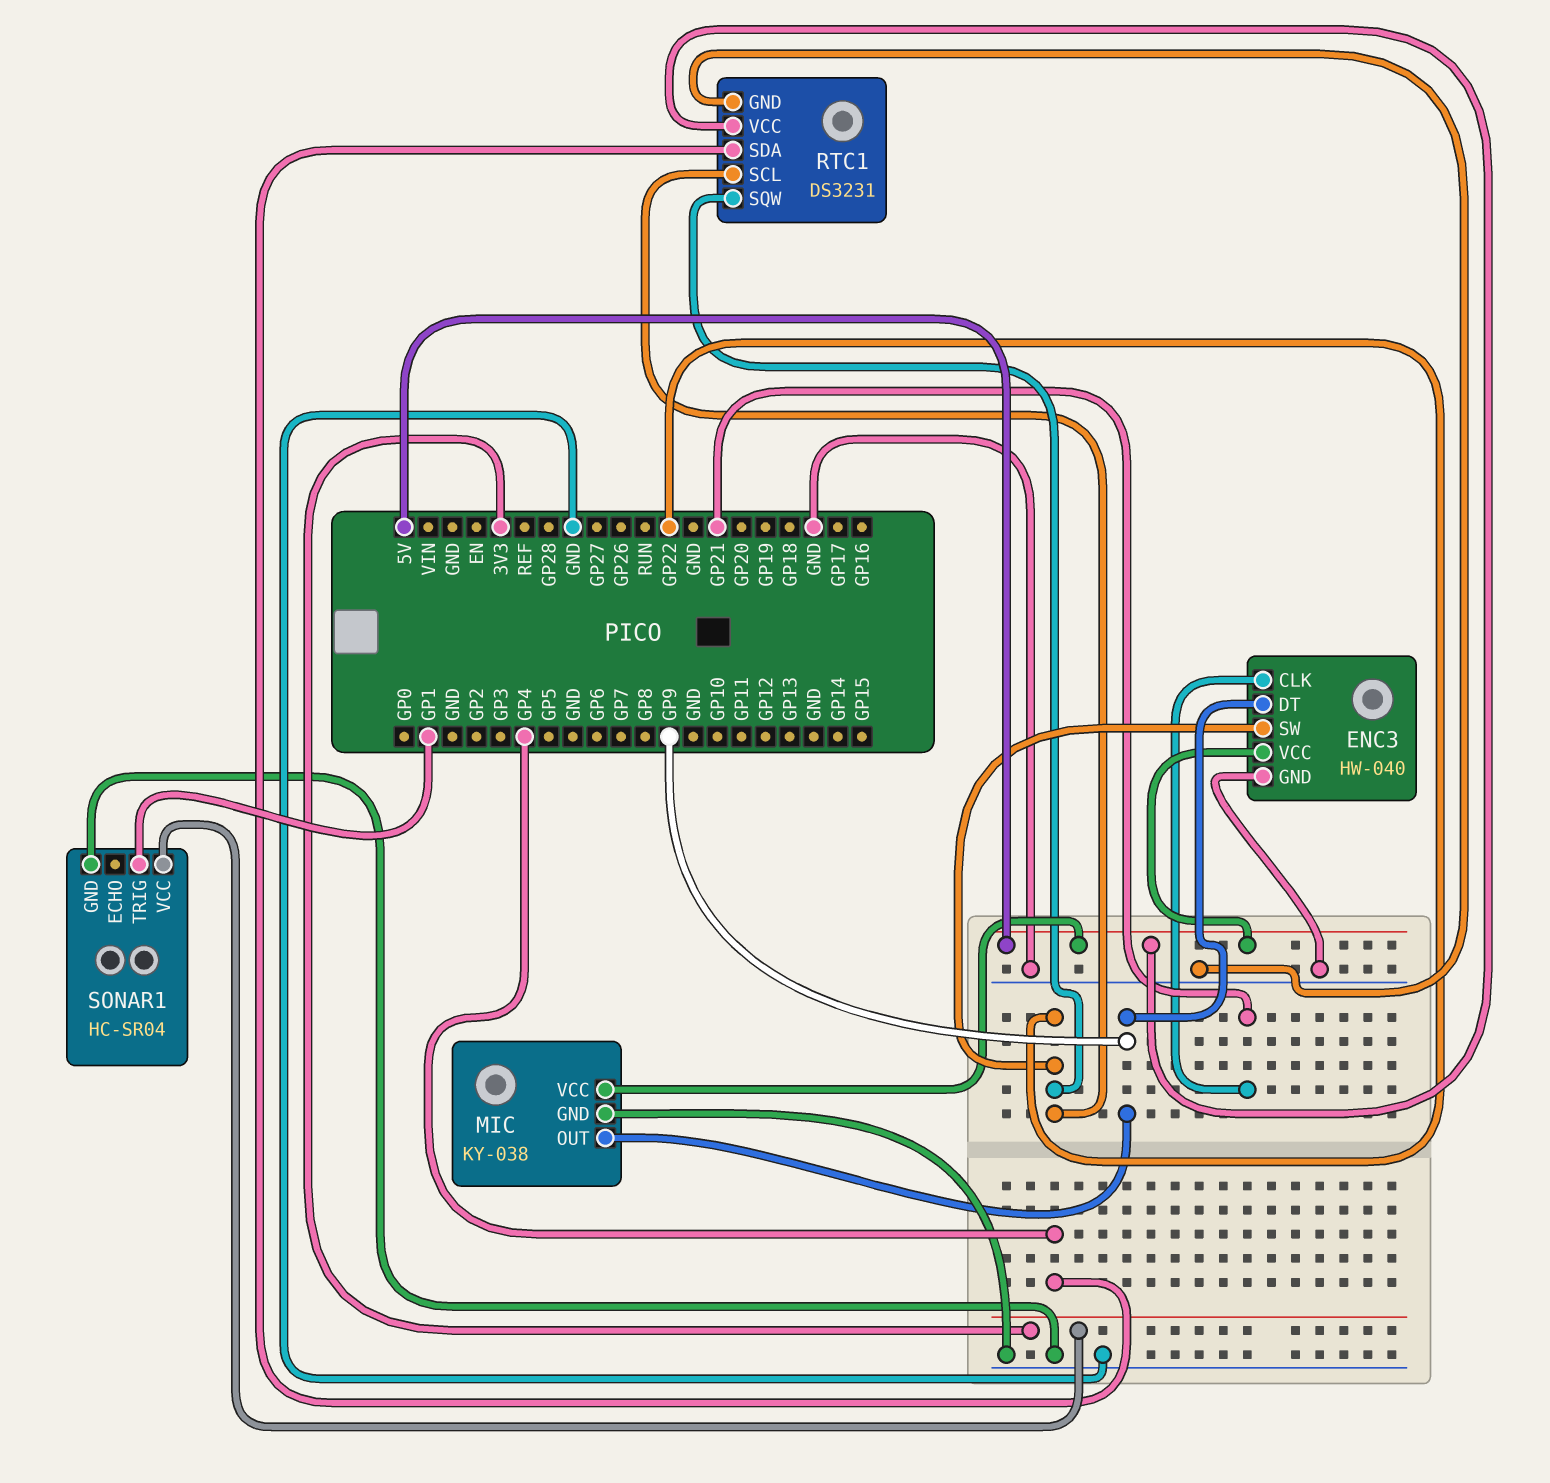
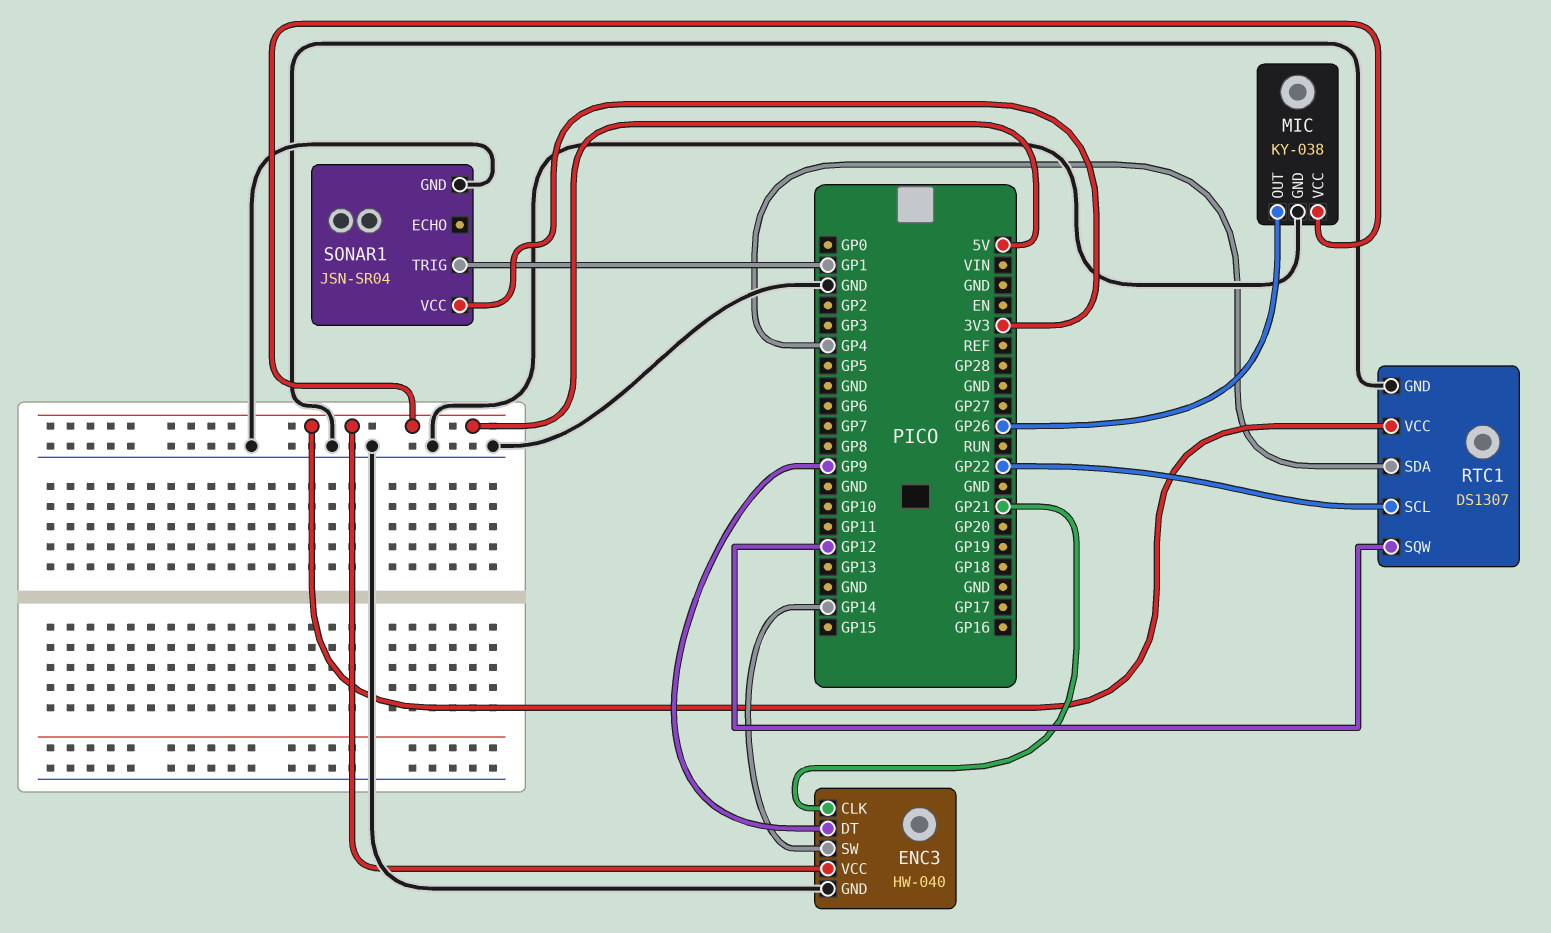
ENC3 pin SW: GP22 -> GP14
MIC pin OUT: GP9 -> GP26
RTC1: DS3231 -> DS1307
RTC1 pin SQW: GP22 -> GP12
SONAR1: HC-SR04 -> JSN-SR04

